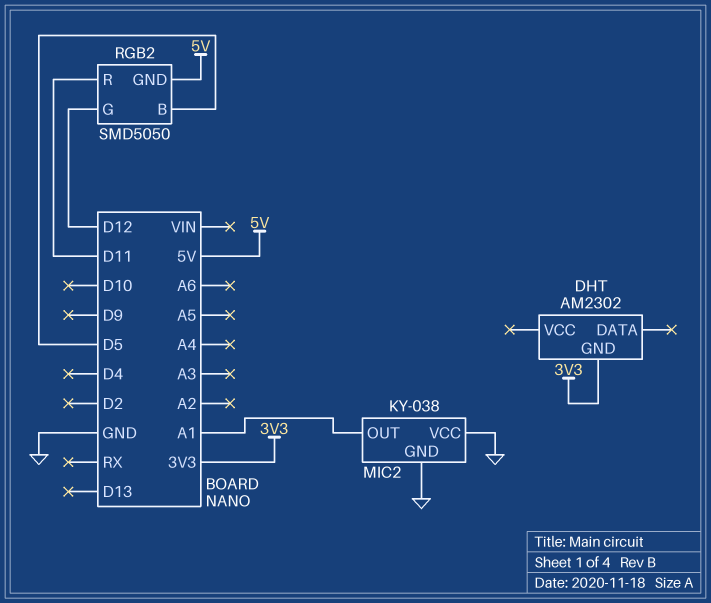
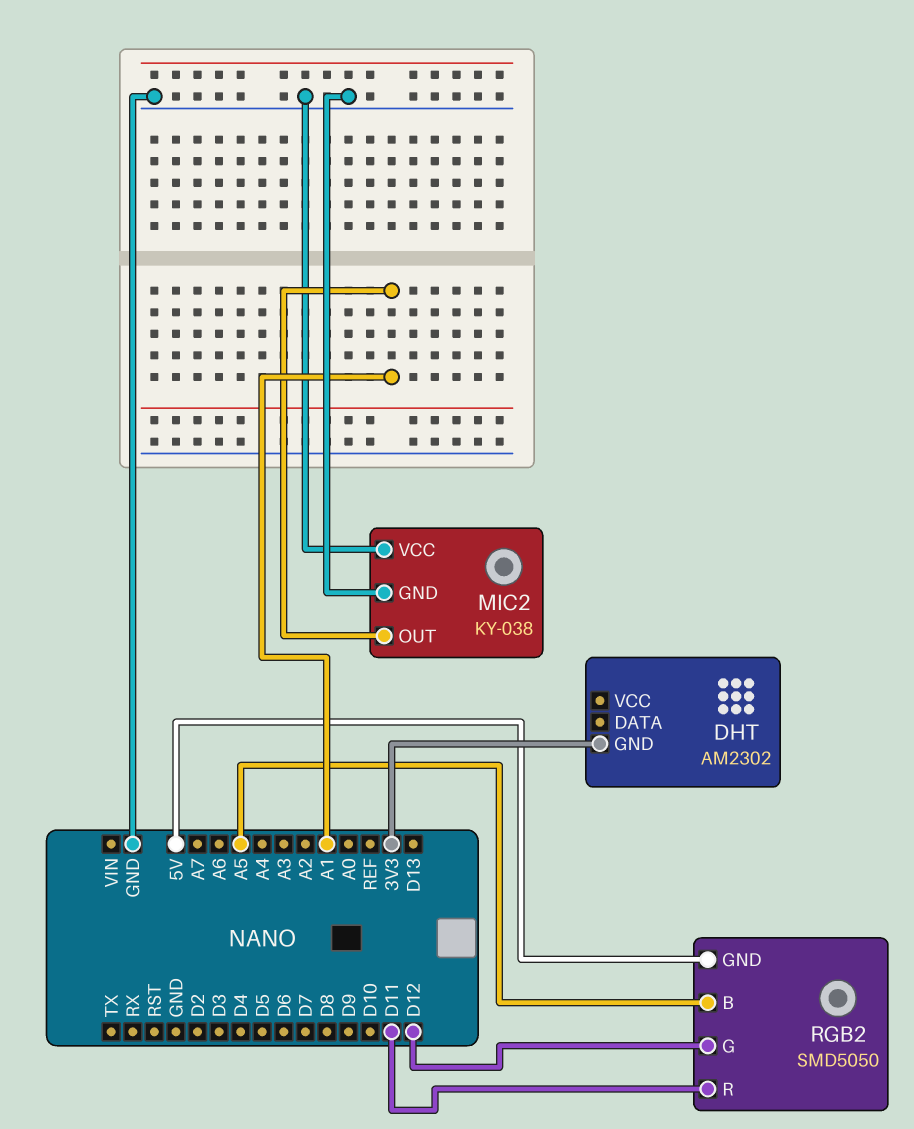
RGB2 pin B: D5 -> A5

